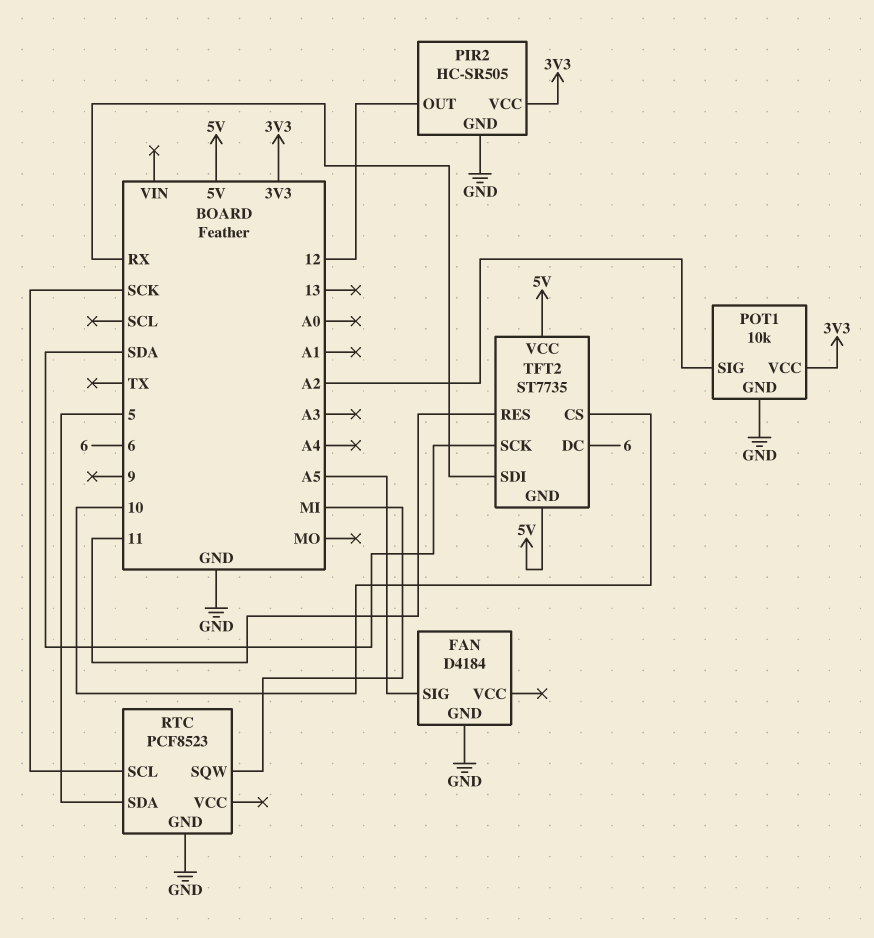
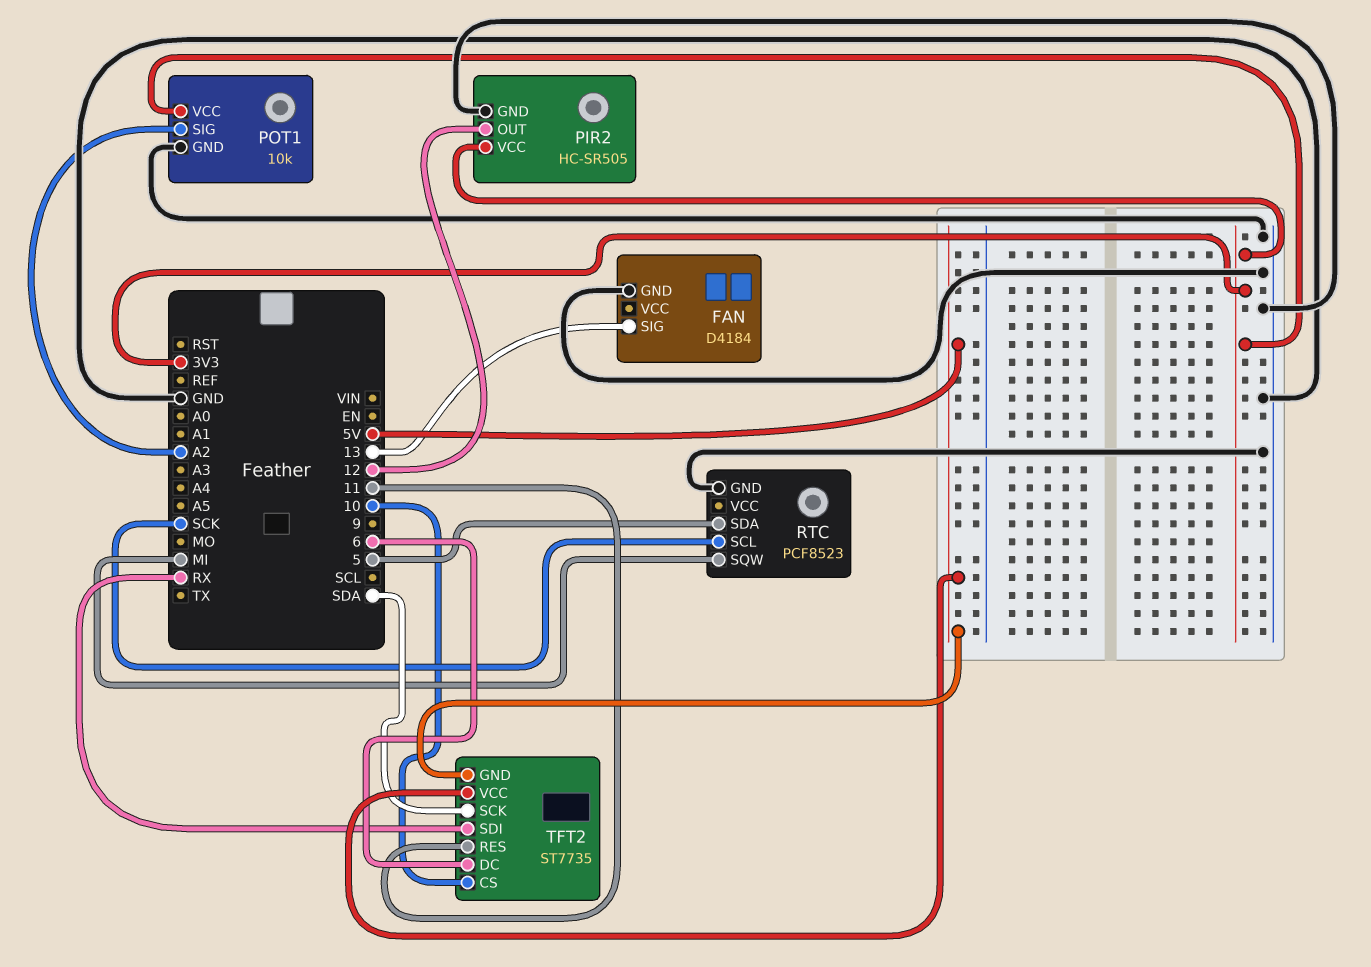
FAN pin SIG: A5 -> 13

